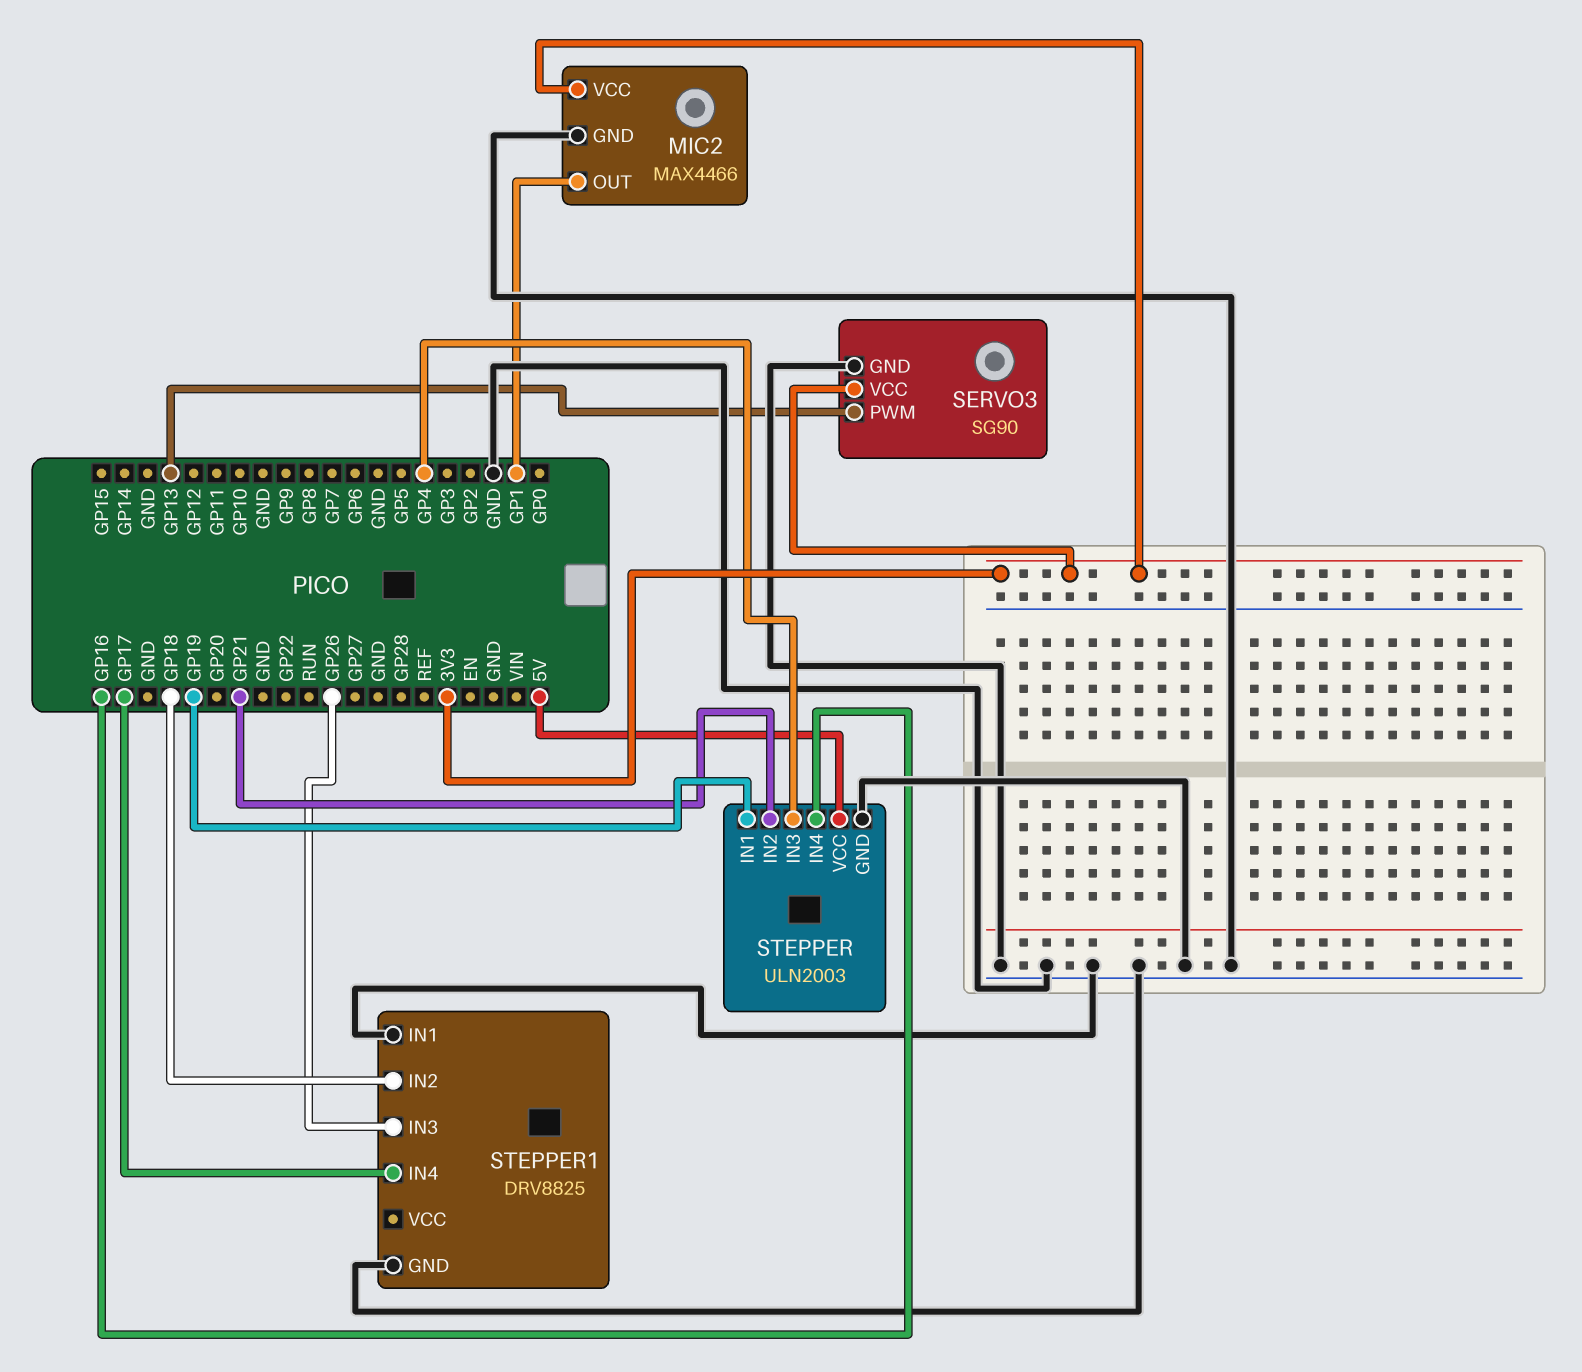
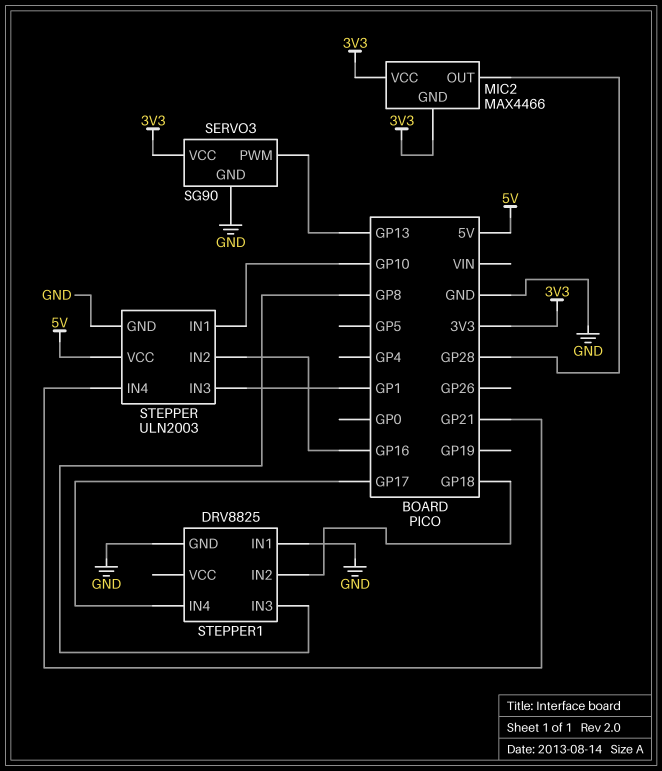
MIC2 pin GND: GND -> 3V3
MIC2 pin OUT: GP1 -> GP28
STEPPER pin IN1: GP19 -> GP10
STEPPER pin IN2: GP21 -> GP16
STEPPER pin IN3: GP4 -> GP1
STEPPER pin IN4: GP16 -> GP21
STEPPER1 pin IN3: GP26 -> GP8

